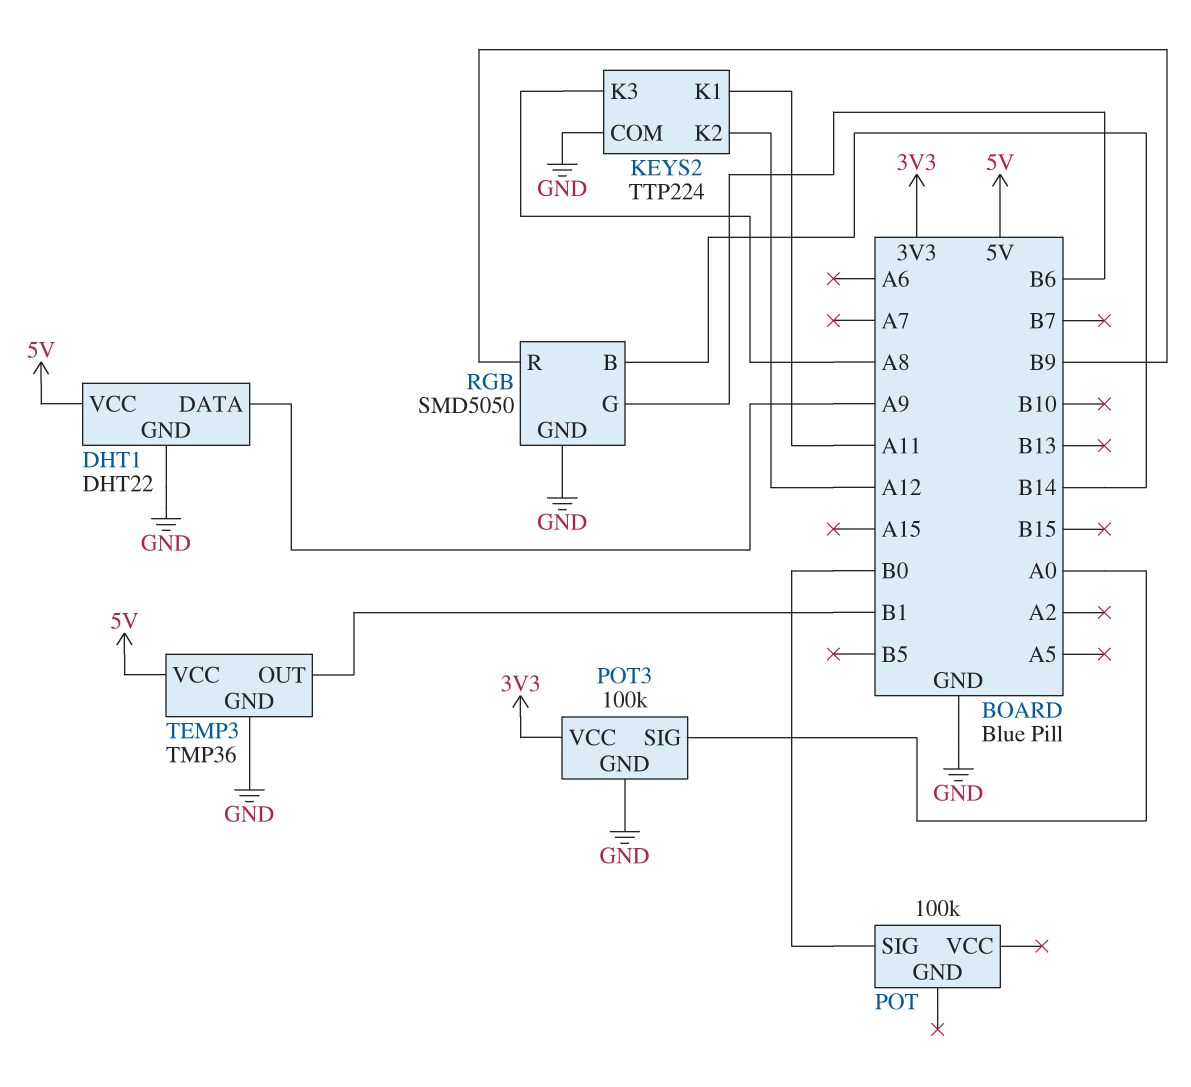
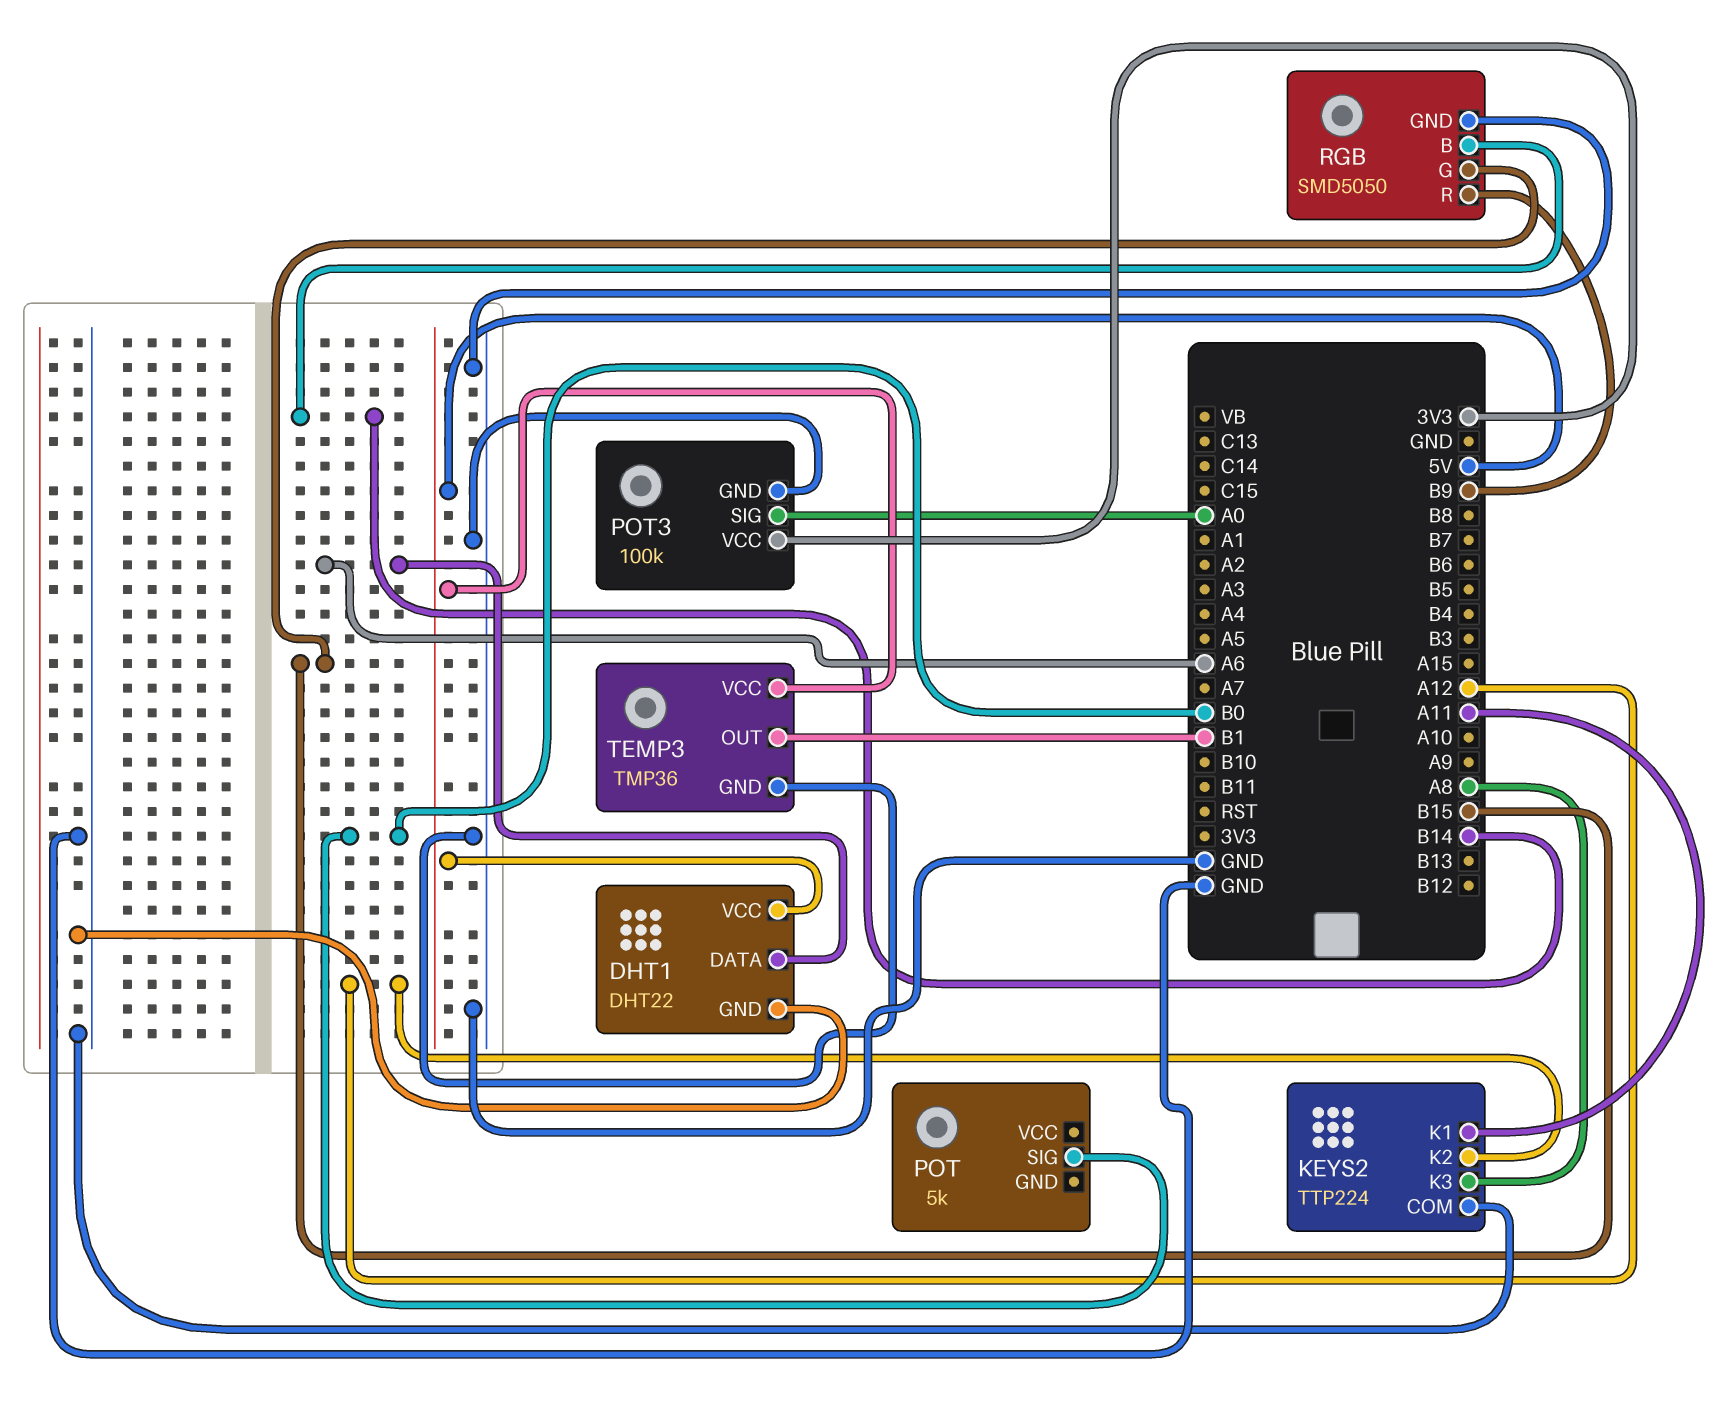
DHT1 pin DATA: A9 -> A6
POT: 100k -> 5k
RGB pin G: B6 -> B15

